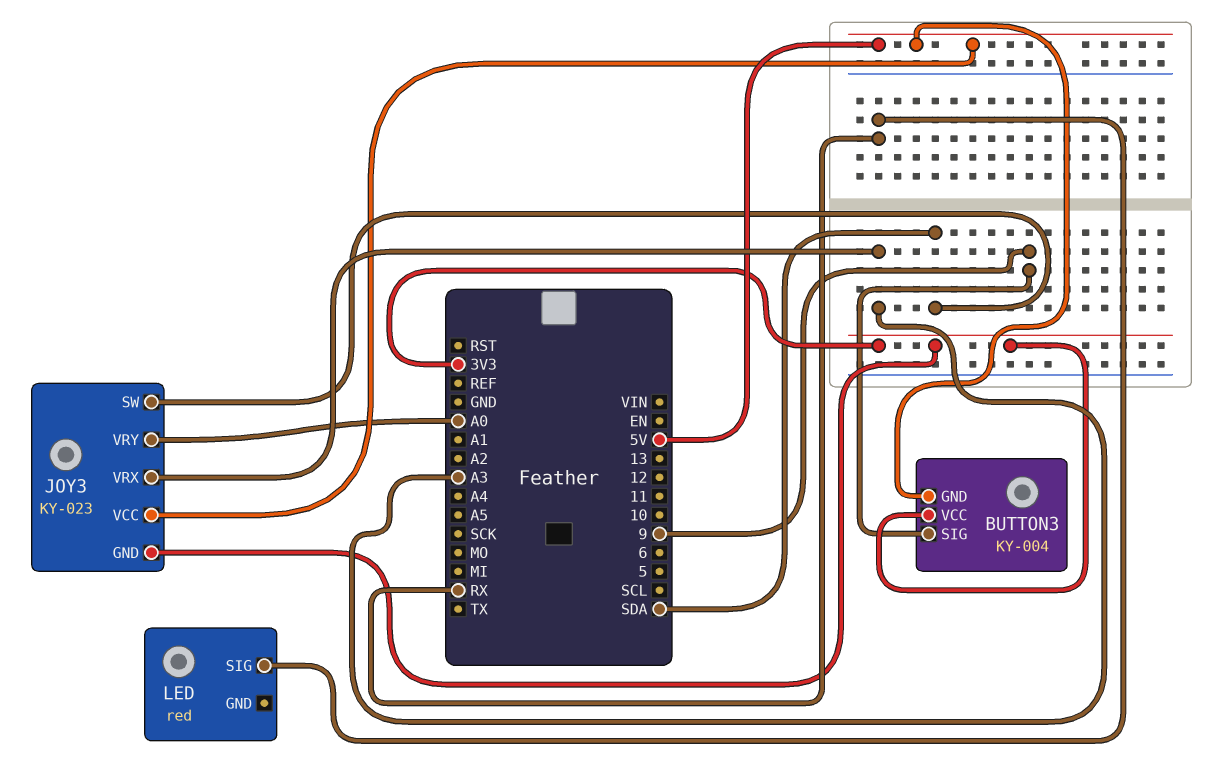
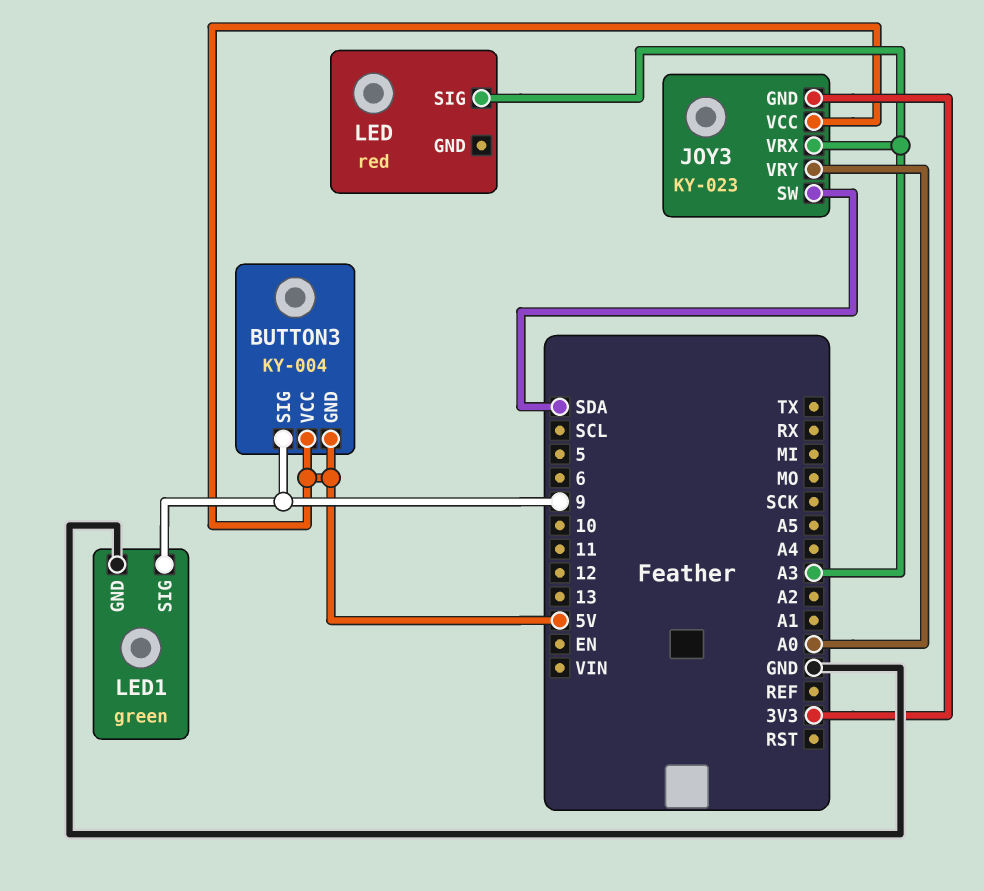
BUTTON3 pin VCC: 3V3 -> 5V
LED pin SIG: RX -> A3
LED1: none -> green
LED1 pin GND: none -> GND
LED1 pin SIG: none -> 9

